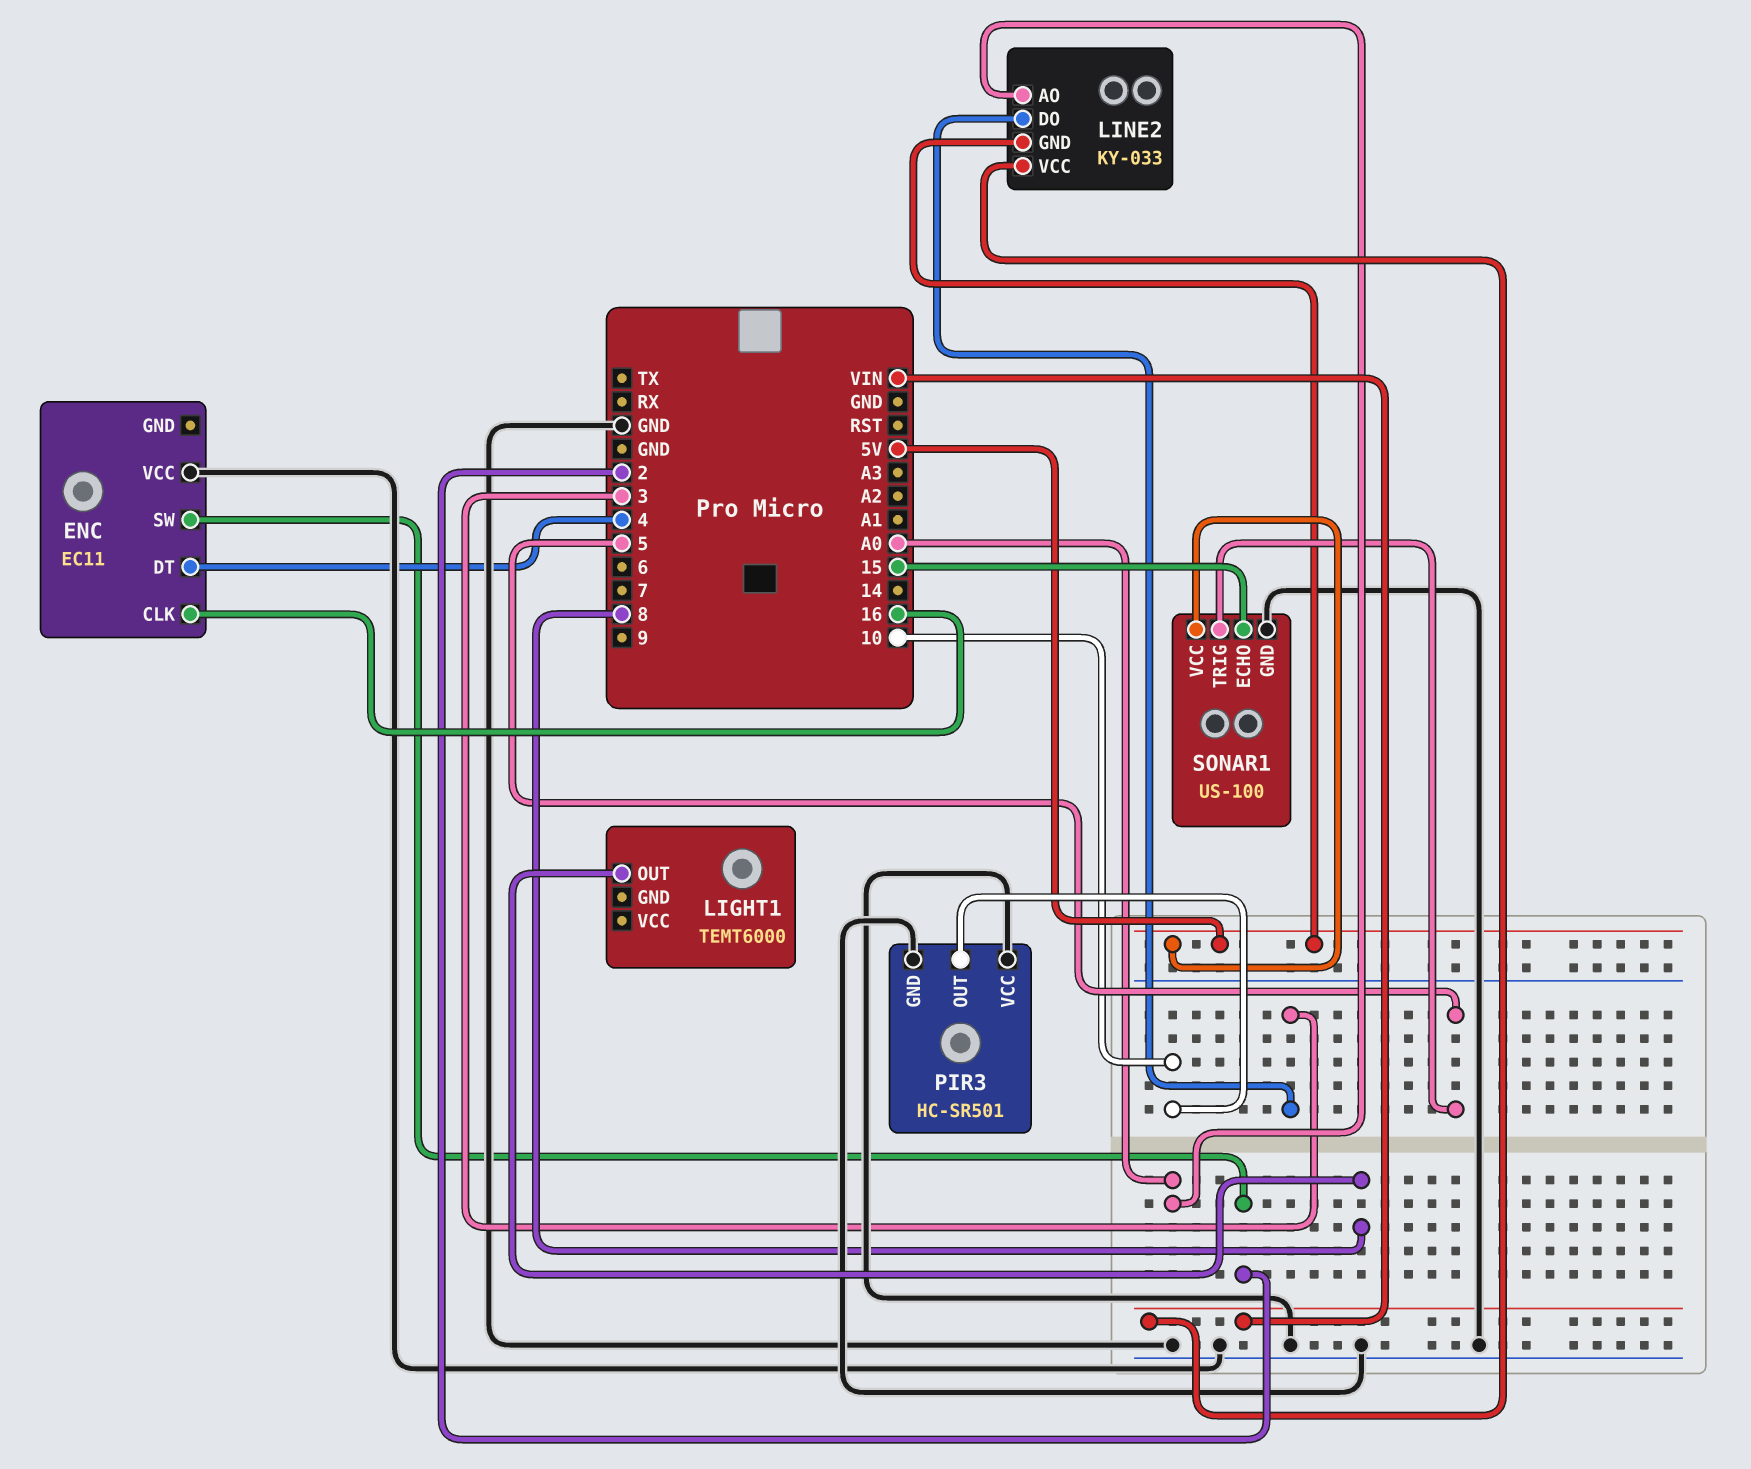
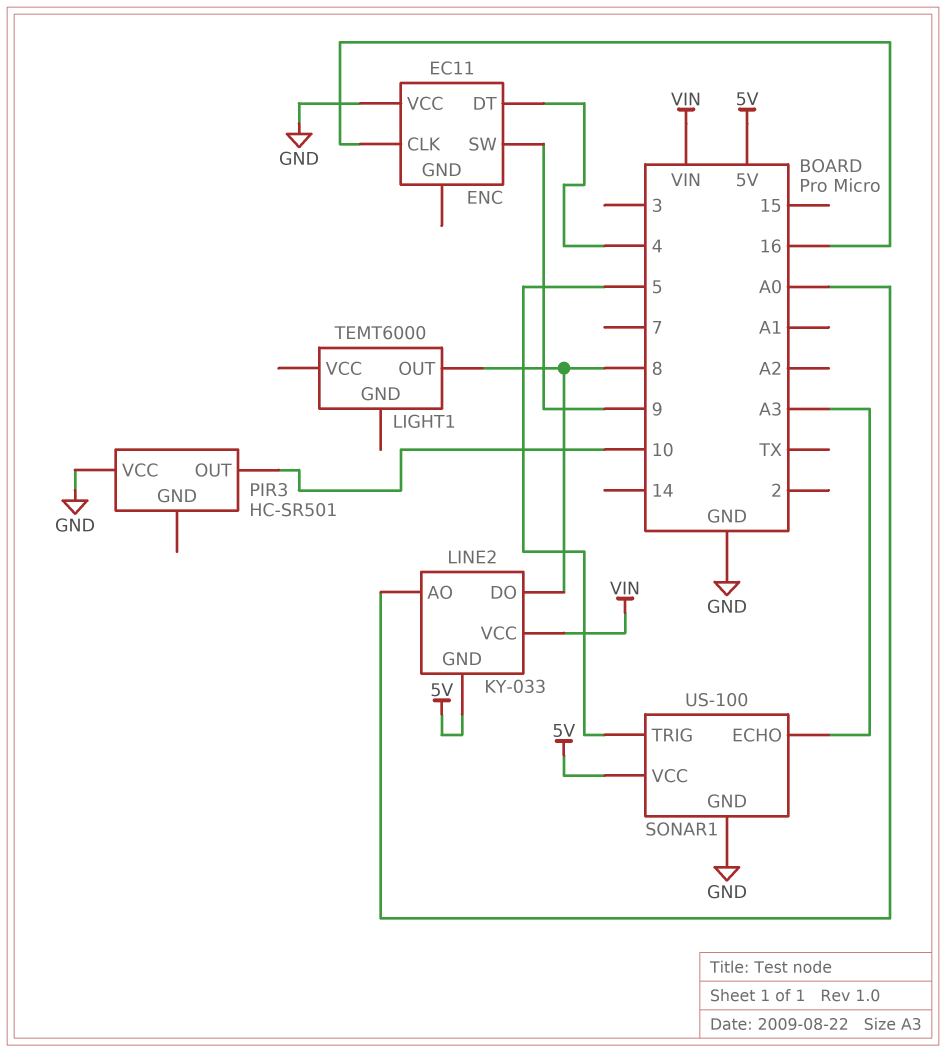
ENC pin SW: 2 -> 9
LINE2 pin DO: 3 -> 8
PIR3 pin GND: GND -> none
SONAR1 pin ECHO: 15 -> A3

